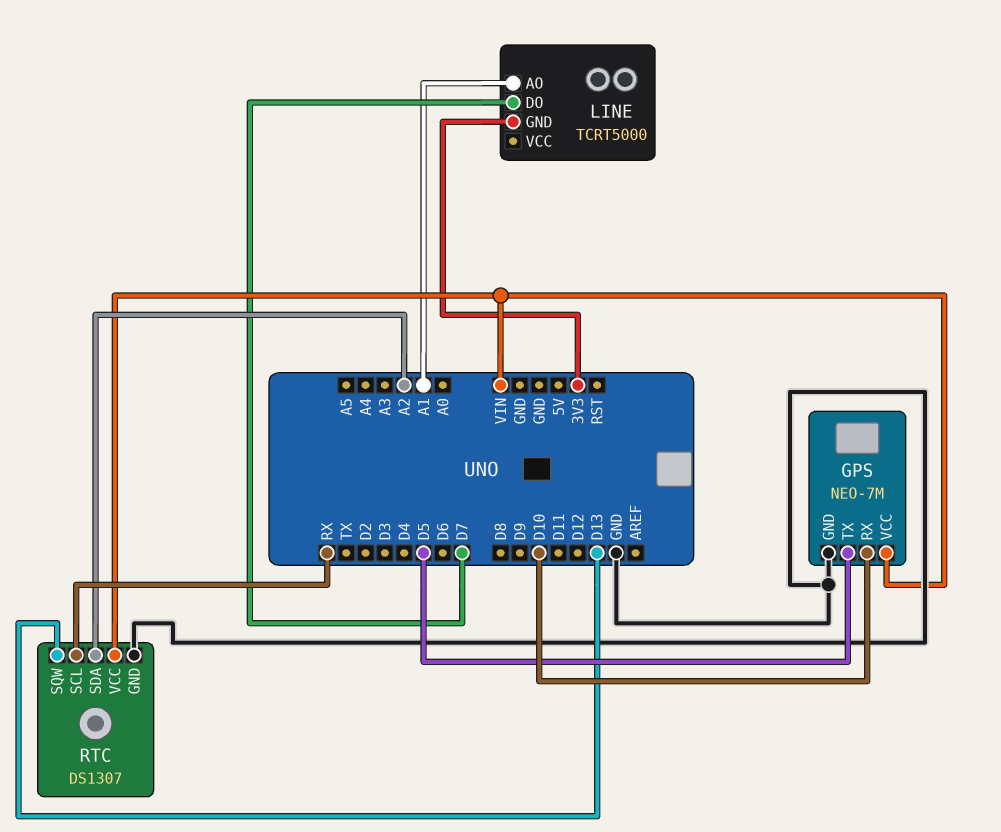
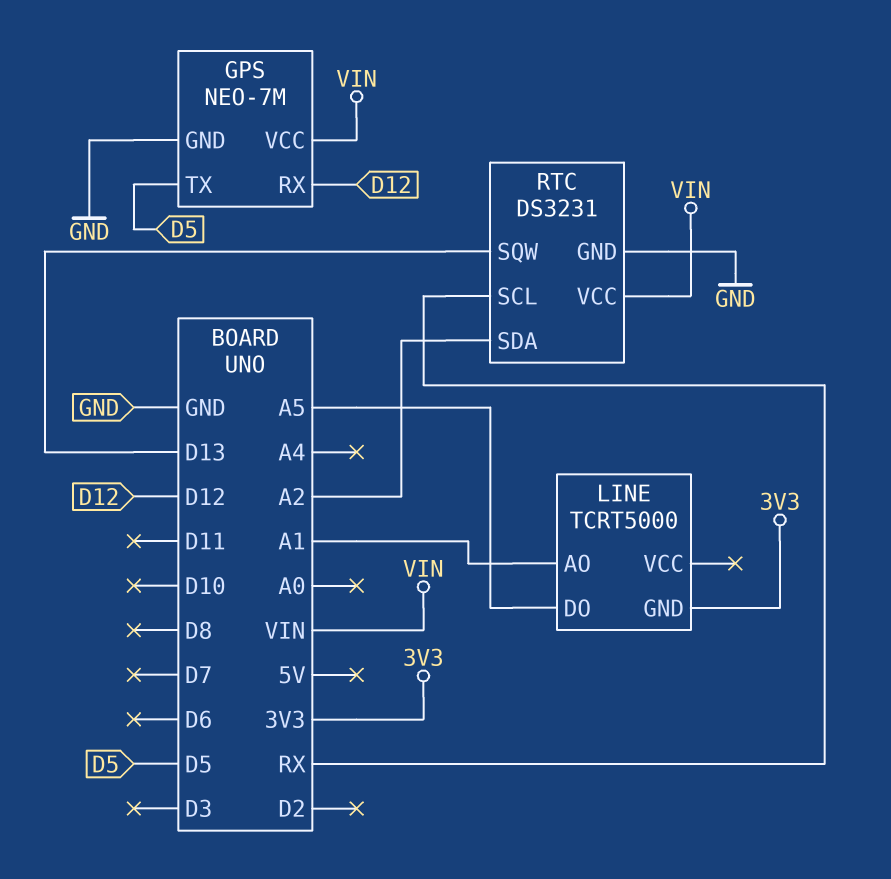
GPS pin RX: D10 -> D12
LINE pin DO: D7 -> A5
RTC: DS1307 -> DS3231

